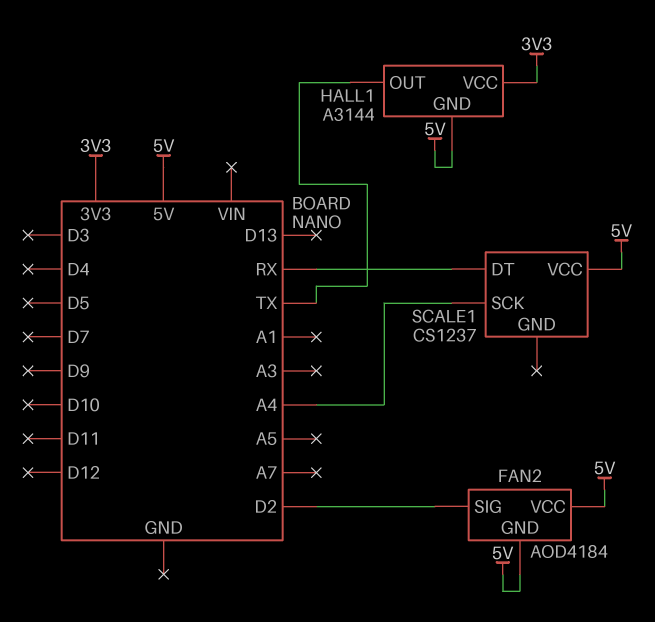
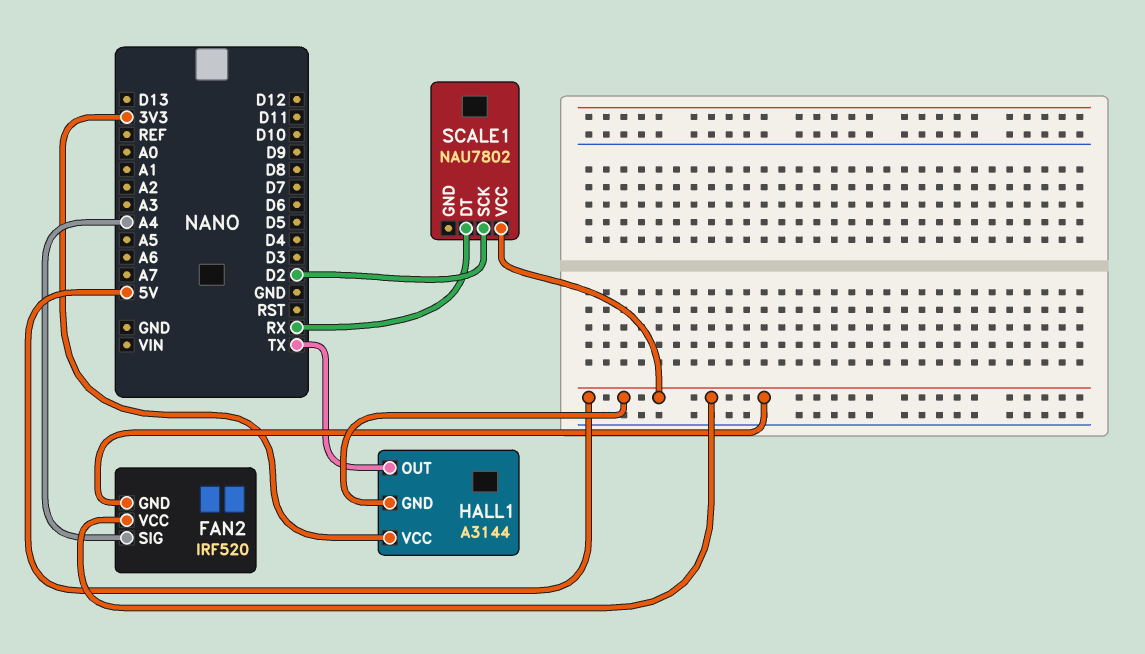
FAN2: AOD4184 -> IRF520
FAN2 pin SIG: D2 -> A4
SCALE1: CS1237 -> NAU7802
SCALE1 pin SCK: A4 -> D2

